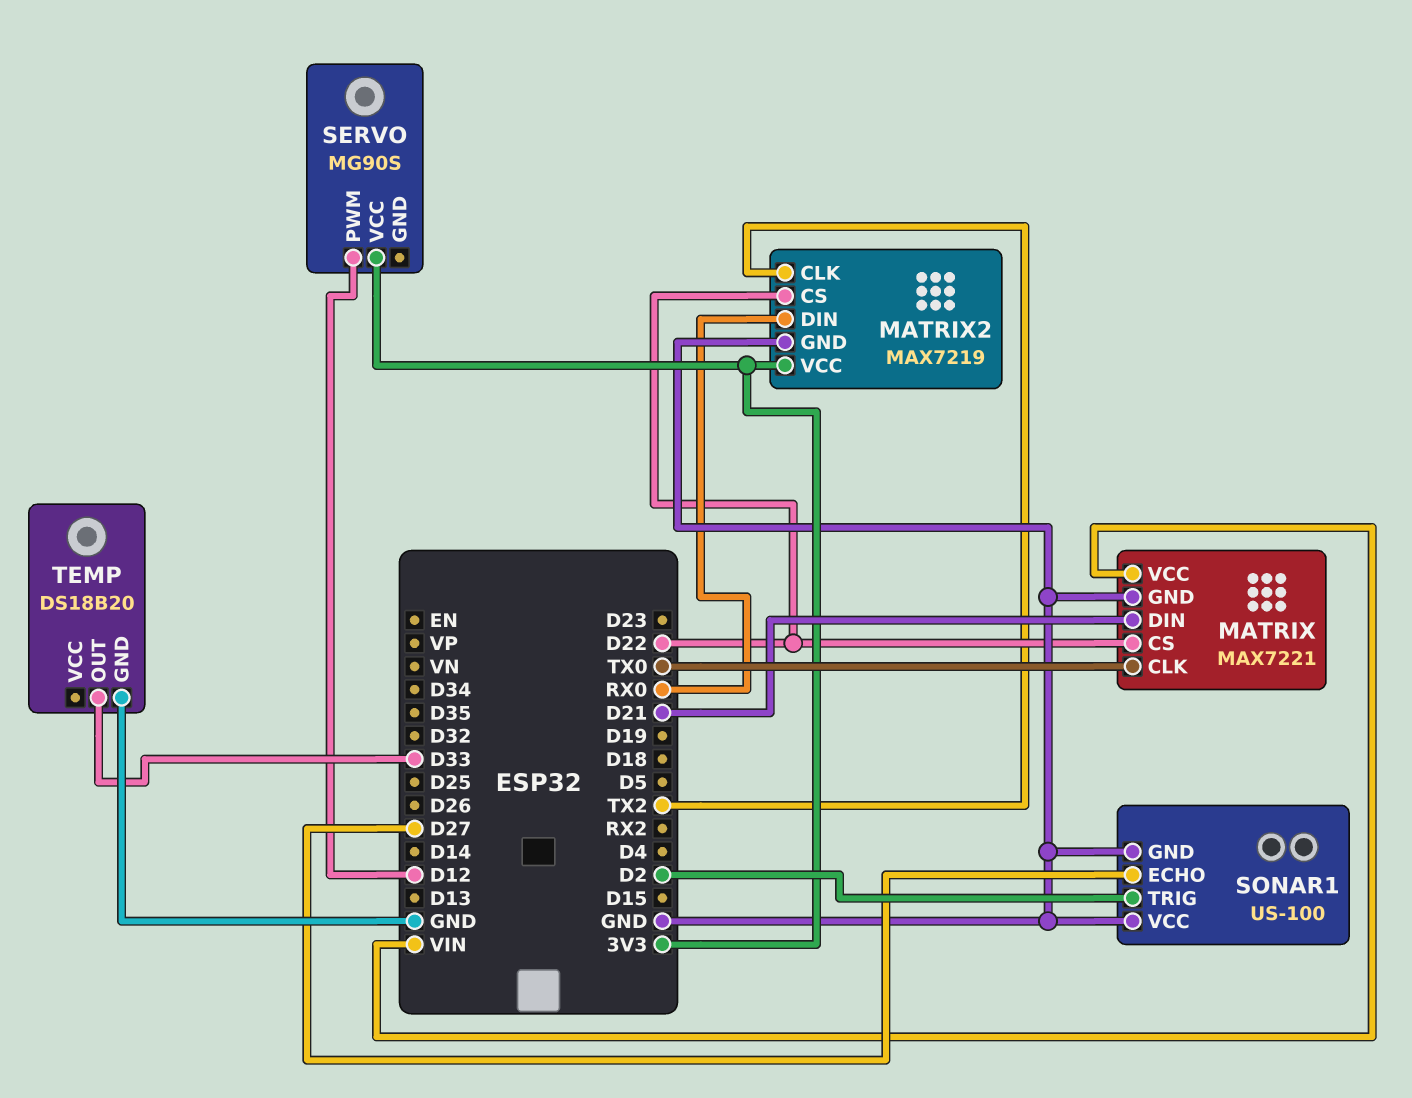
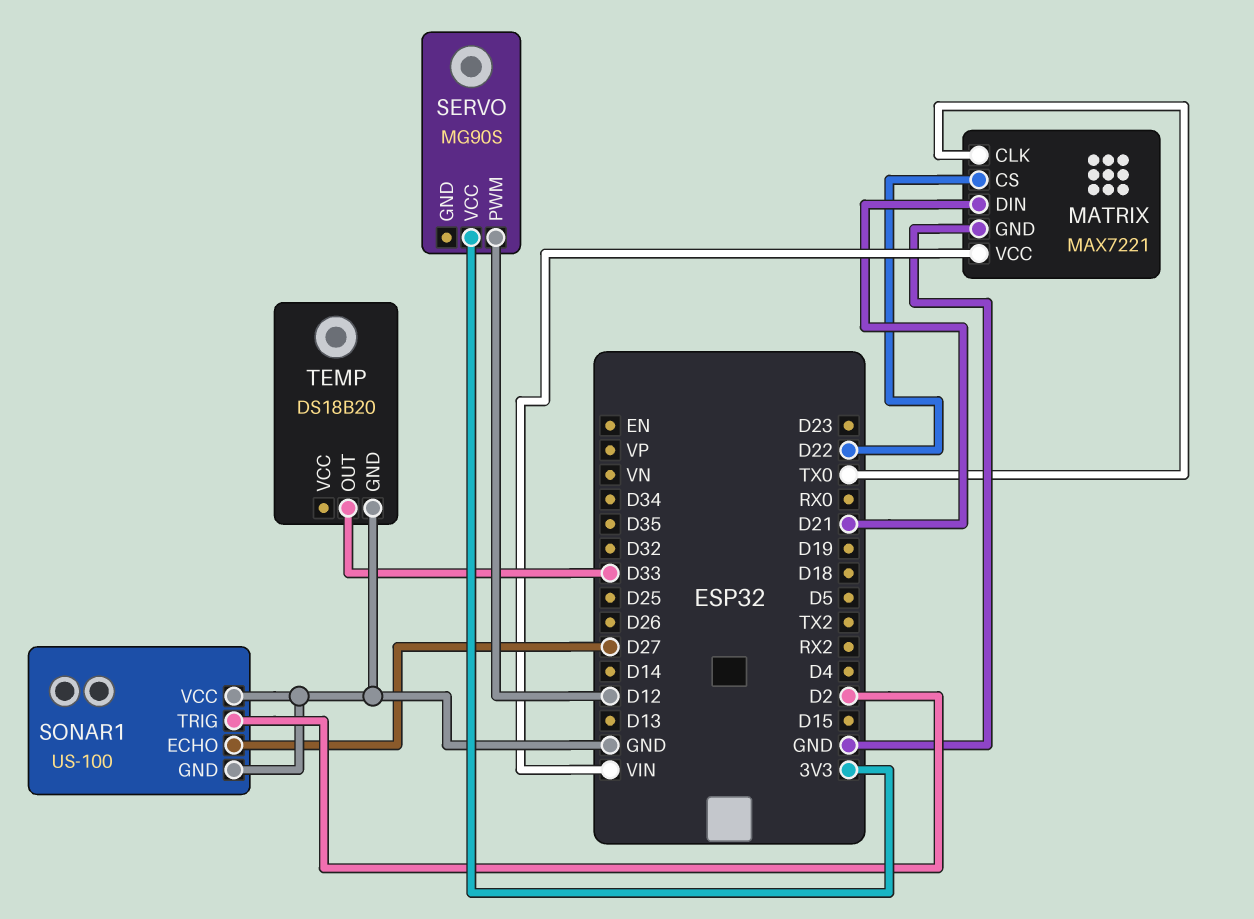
MATRIX2: MAX7219 -> none
MATRIX2 pin CLK: TX2 -> none
MATRIX2 pin CS: D22 -> none
MATRIX2 pin DIN: RX0 -> none
MATRIX2 pin GND: GND -> none
MATRIX2 pin VCC: 3V3 -> none

